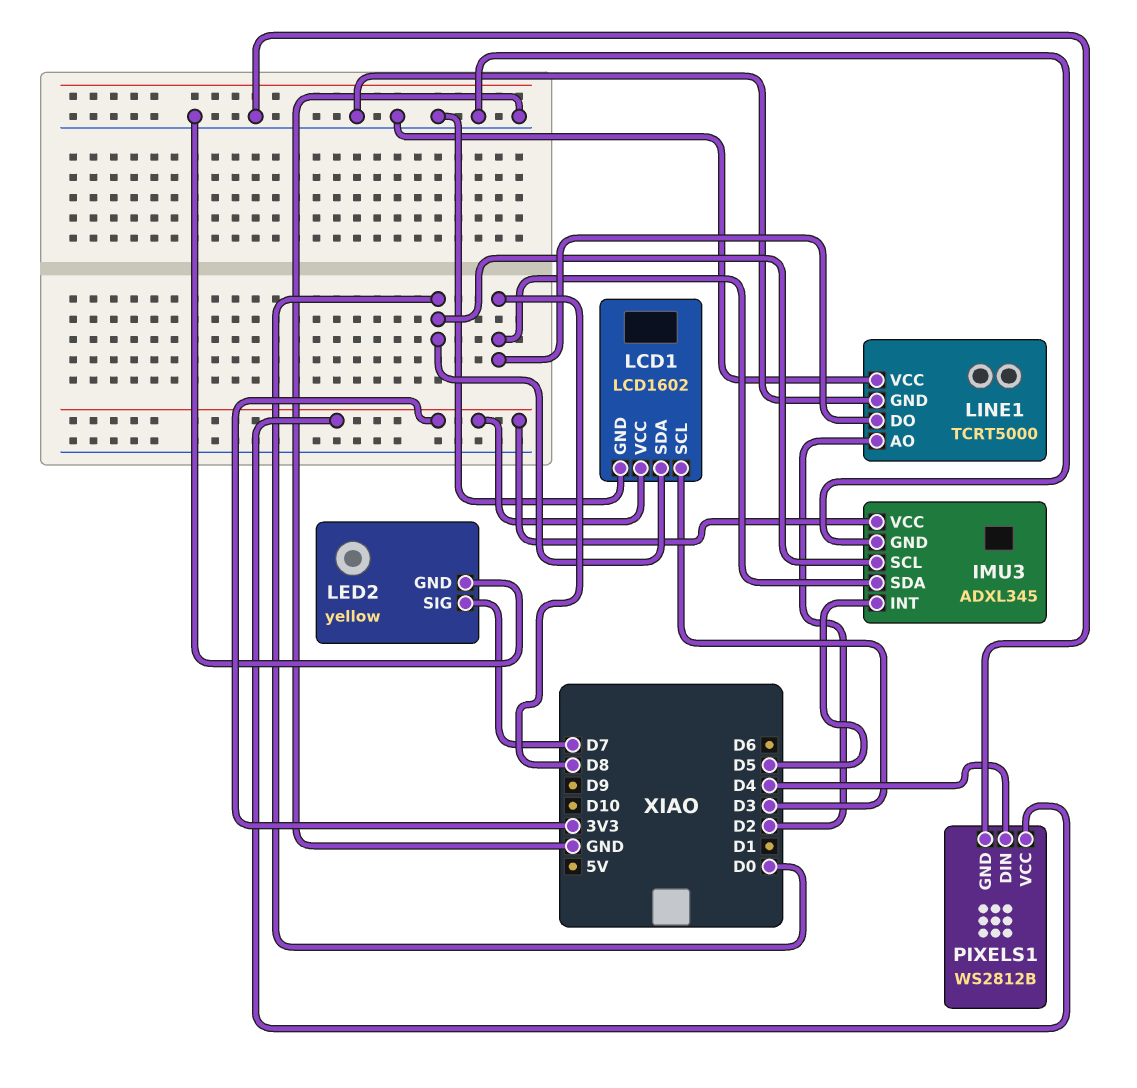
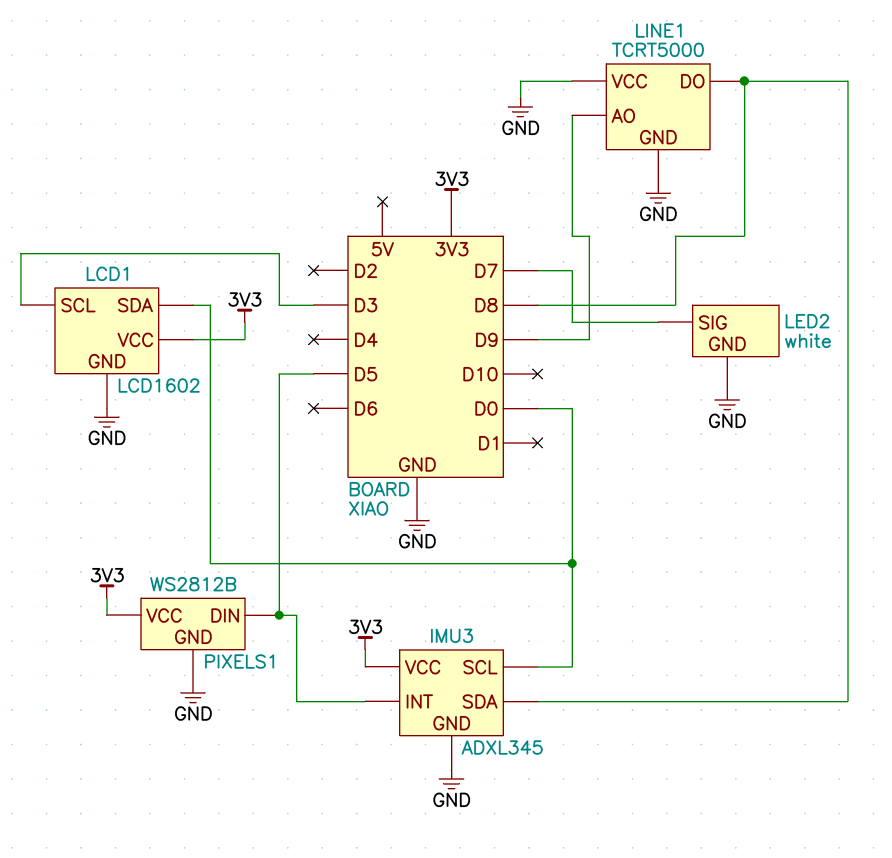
LED2: yellow -> white
LINE1 pin AO: D2 -> D9
PIXELS1 pin DIN: D4 -> D5

